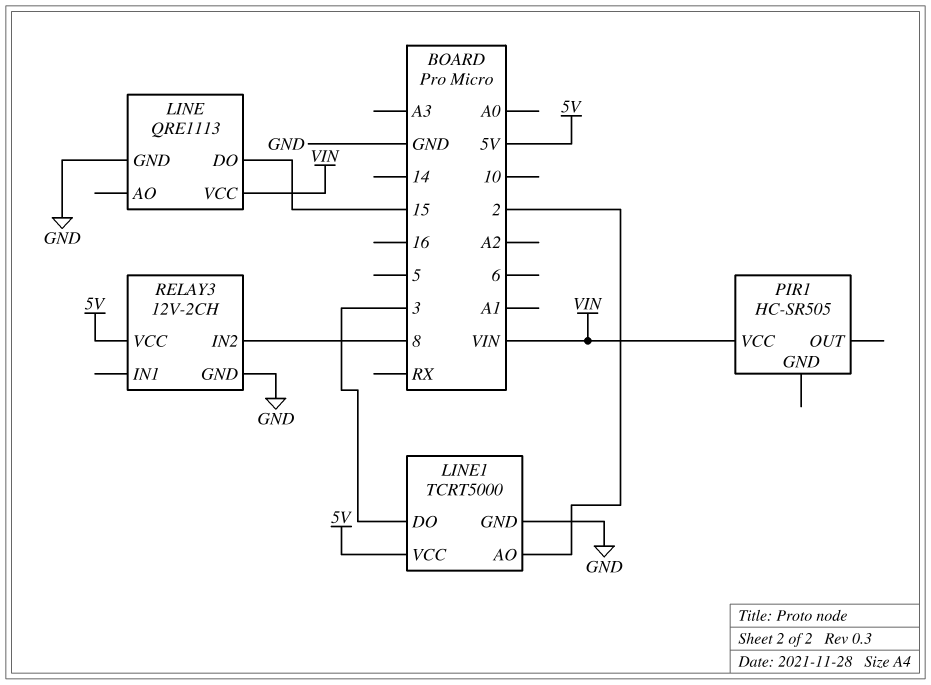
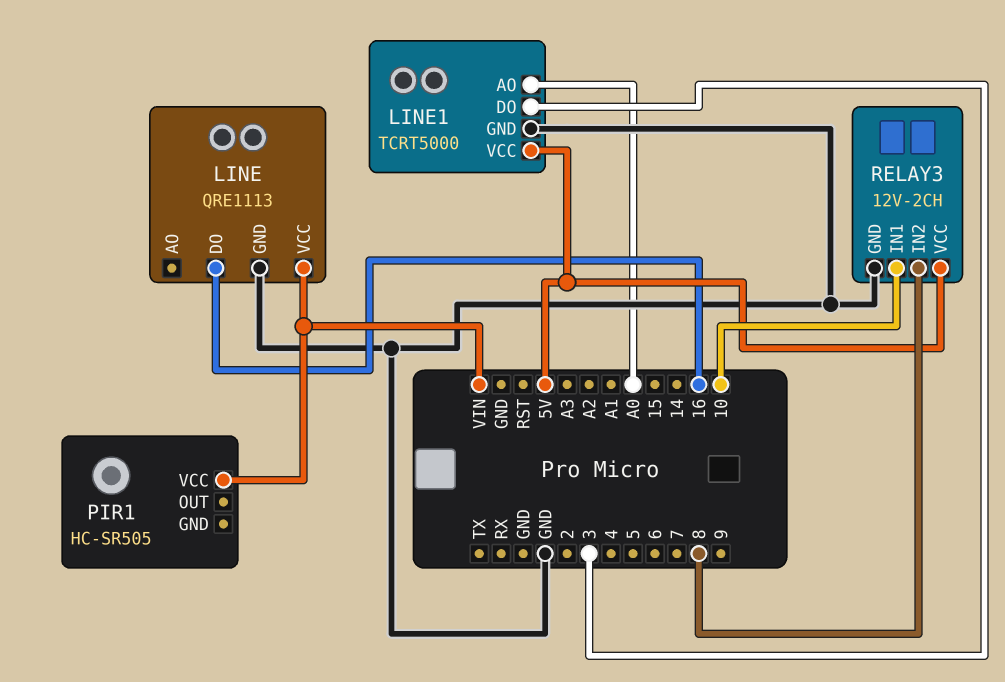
LINE pin DO: 15 -> 16
LINE1 pin AO: 2 -> A0
RELAY3 pin IN1: none -> 10

